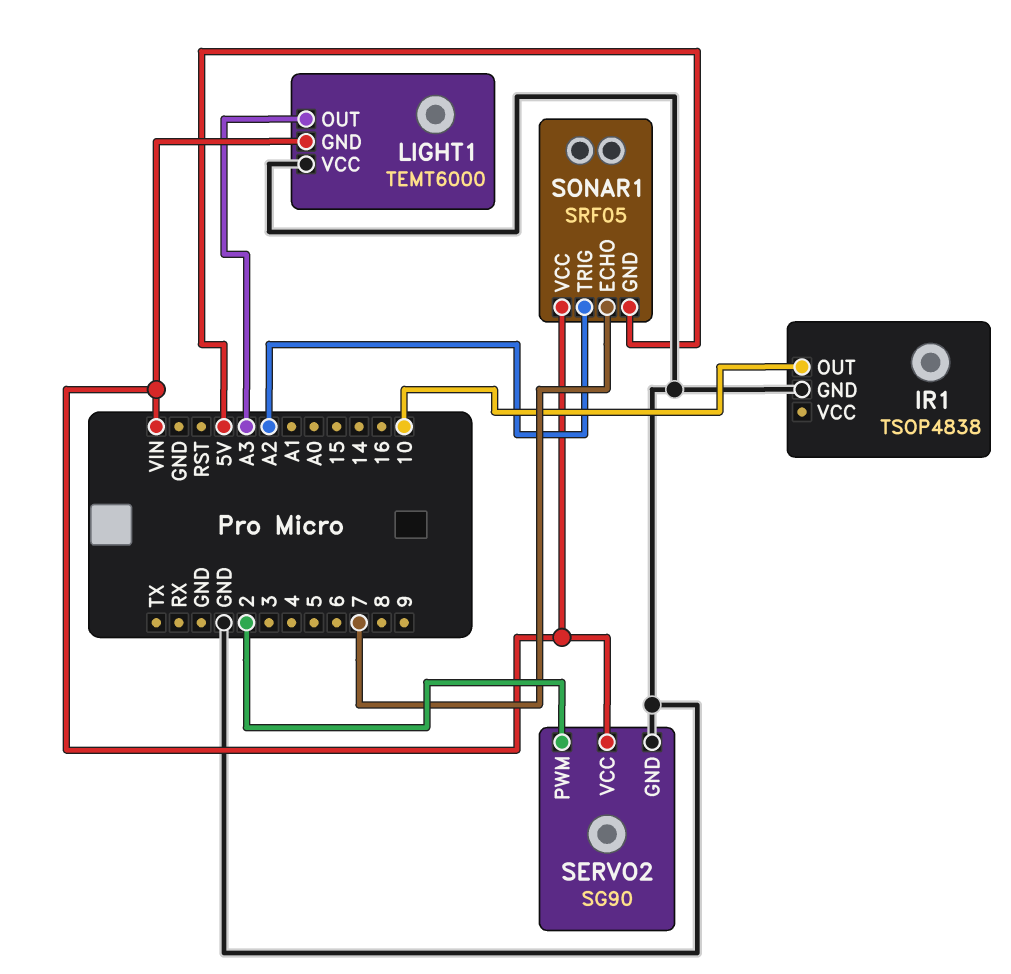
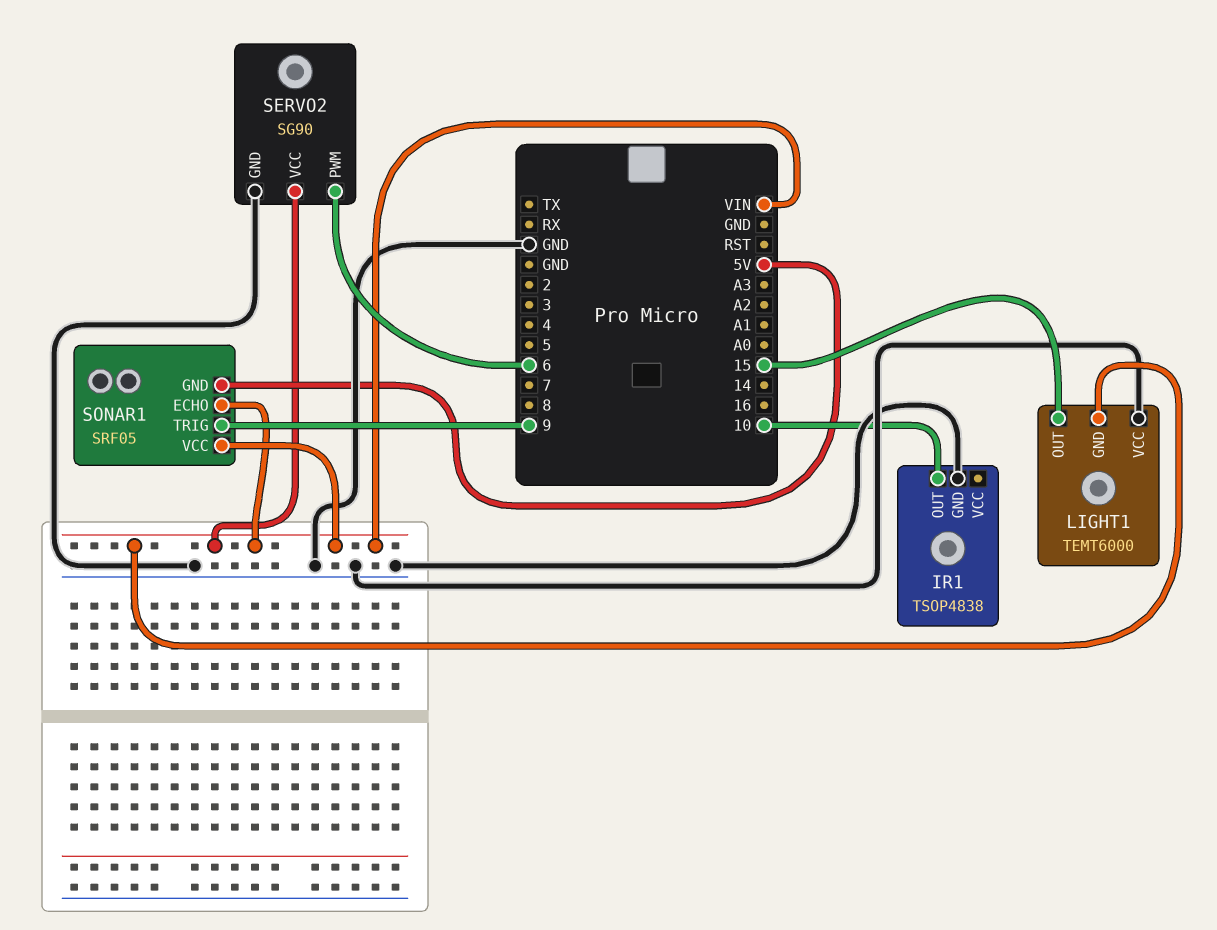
LIGHT1 pin OUT: A3 -> 15
SERVO2 pin PWM: 2 -> 6
SONAR1 pin ECHO: 7 -> VIN
SONAR1 pin TRIG: A2 -> 9

